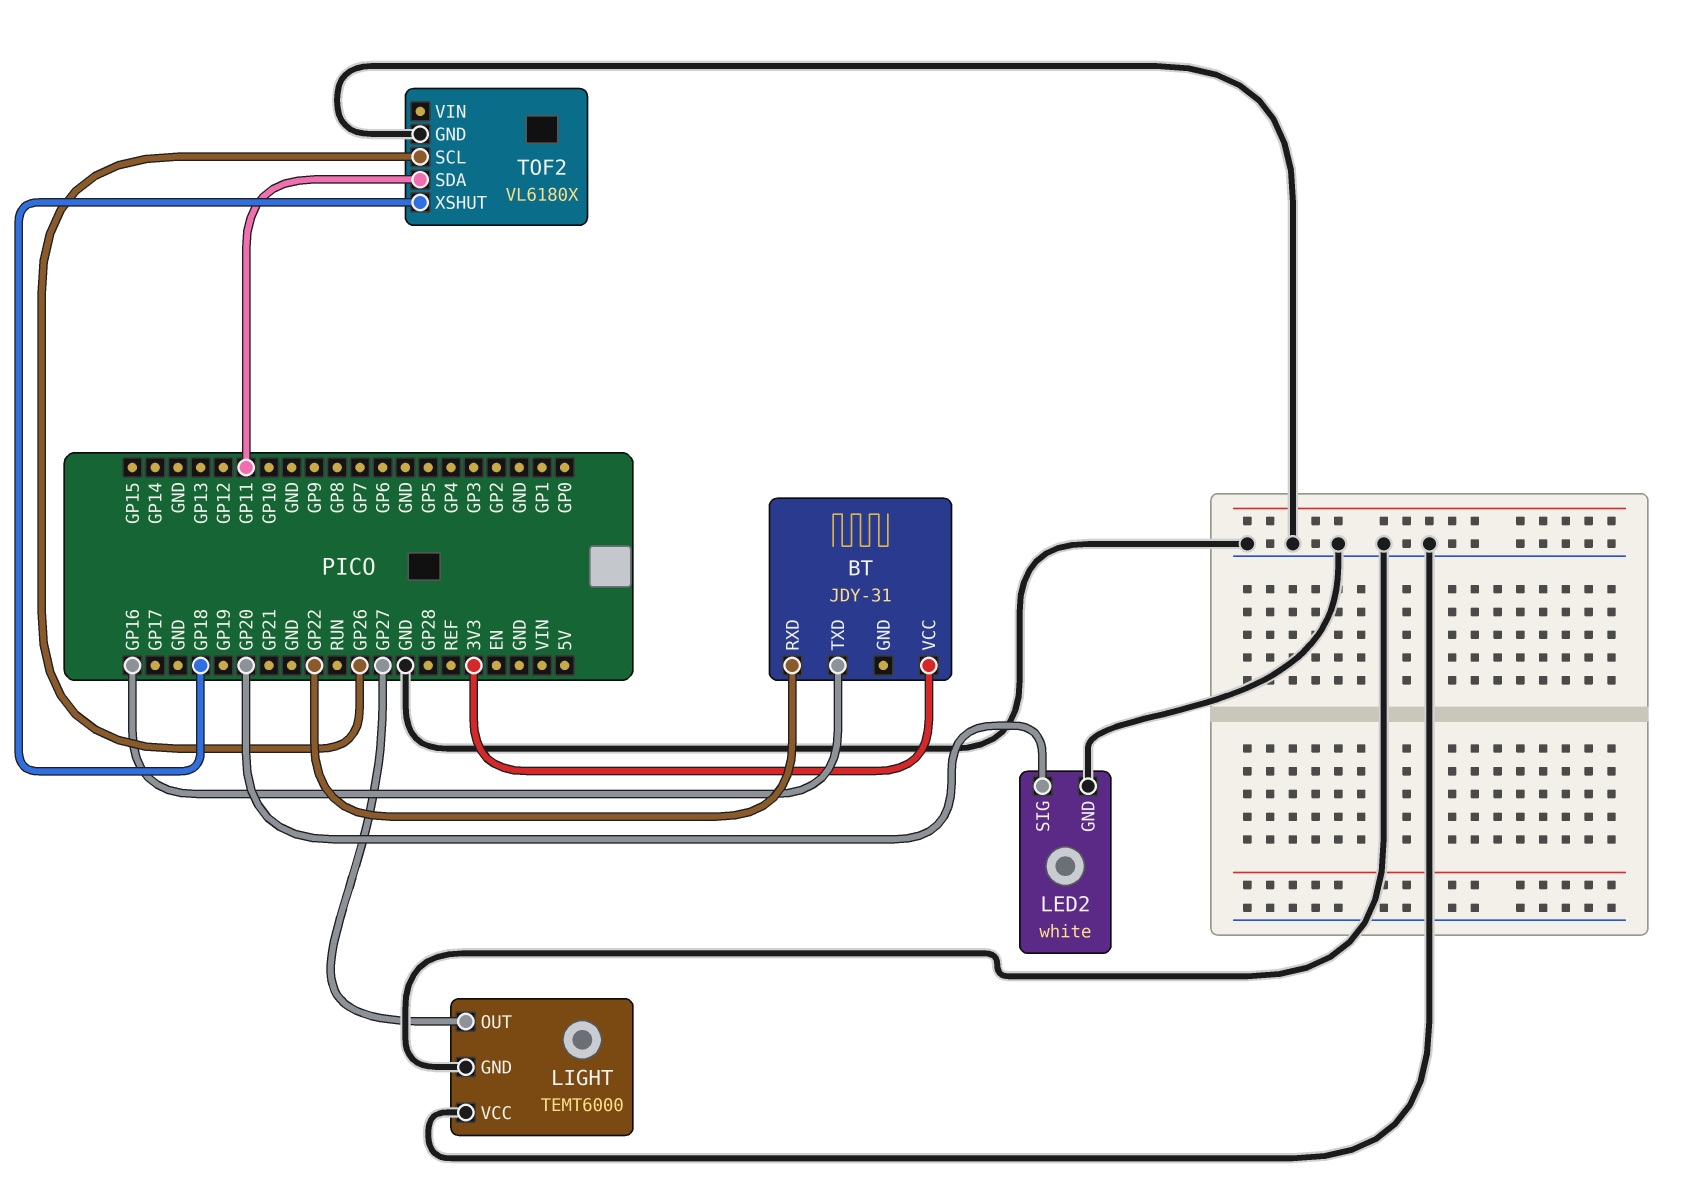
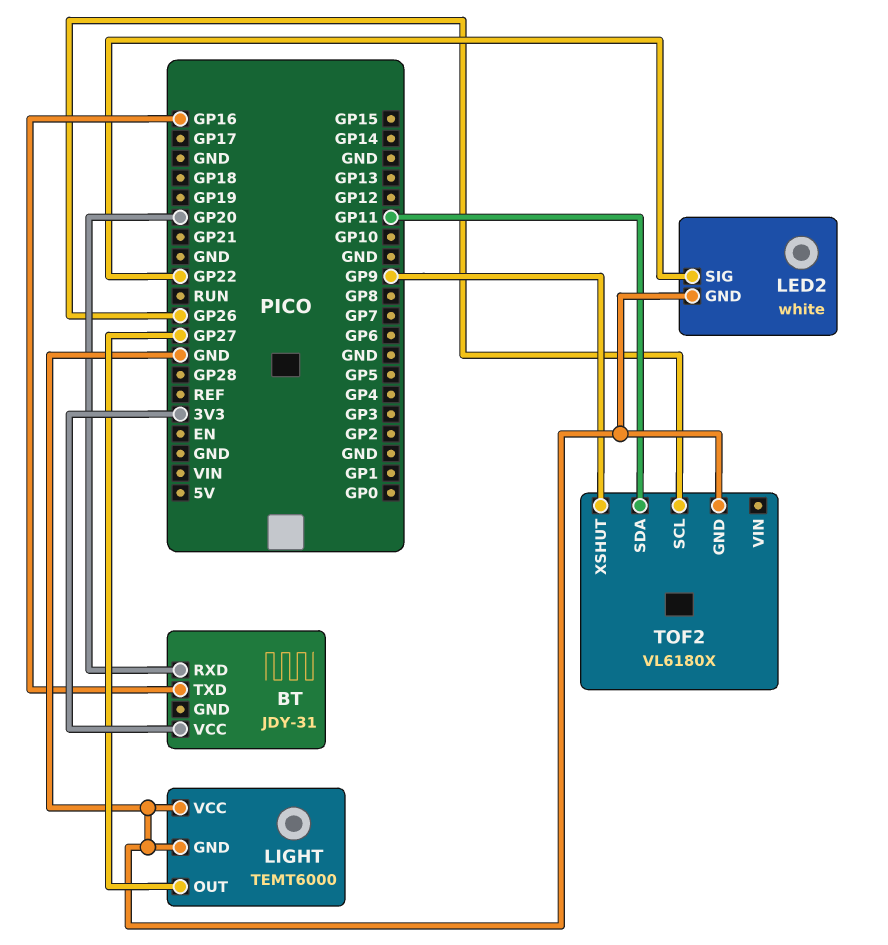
BT pin RXD: GP22 -> GP20
LED2 pin SIG: GP20 -> GP22
TOF2 pin XSHUT: GP18 -> GP9

